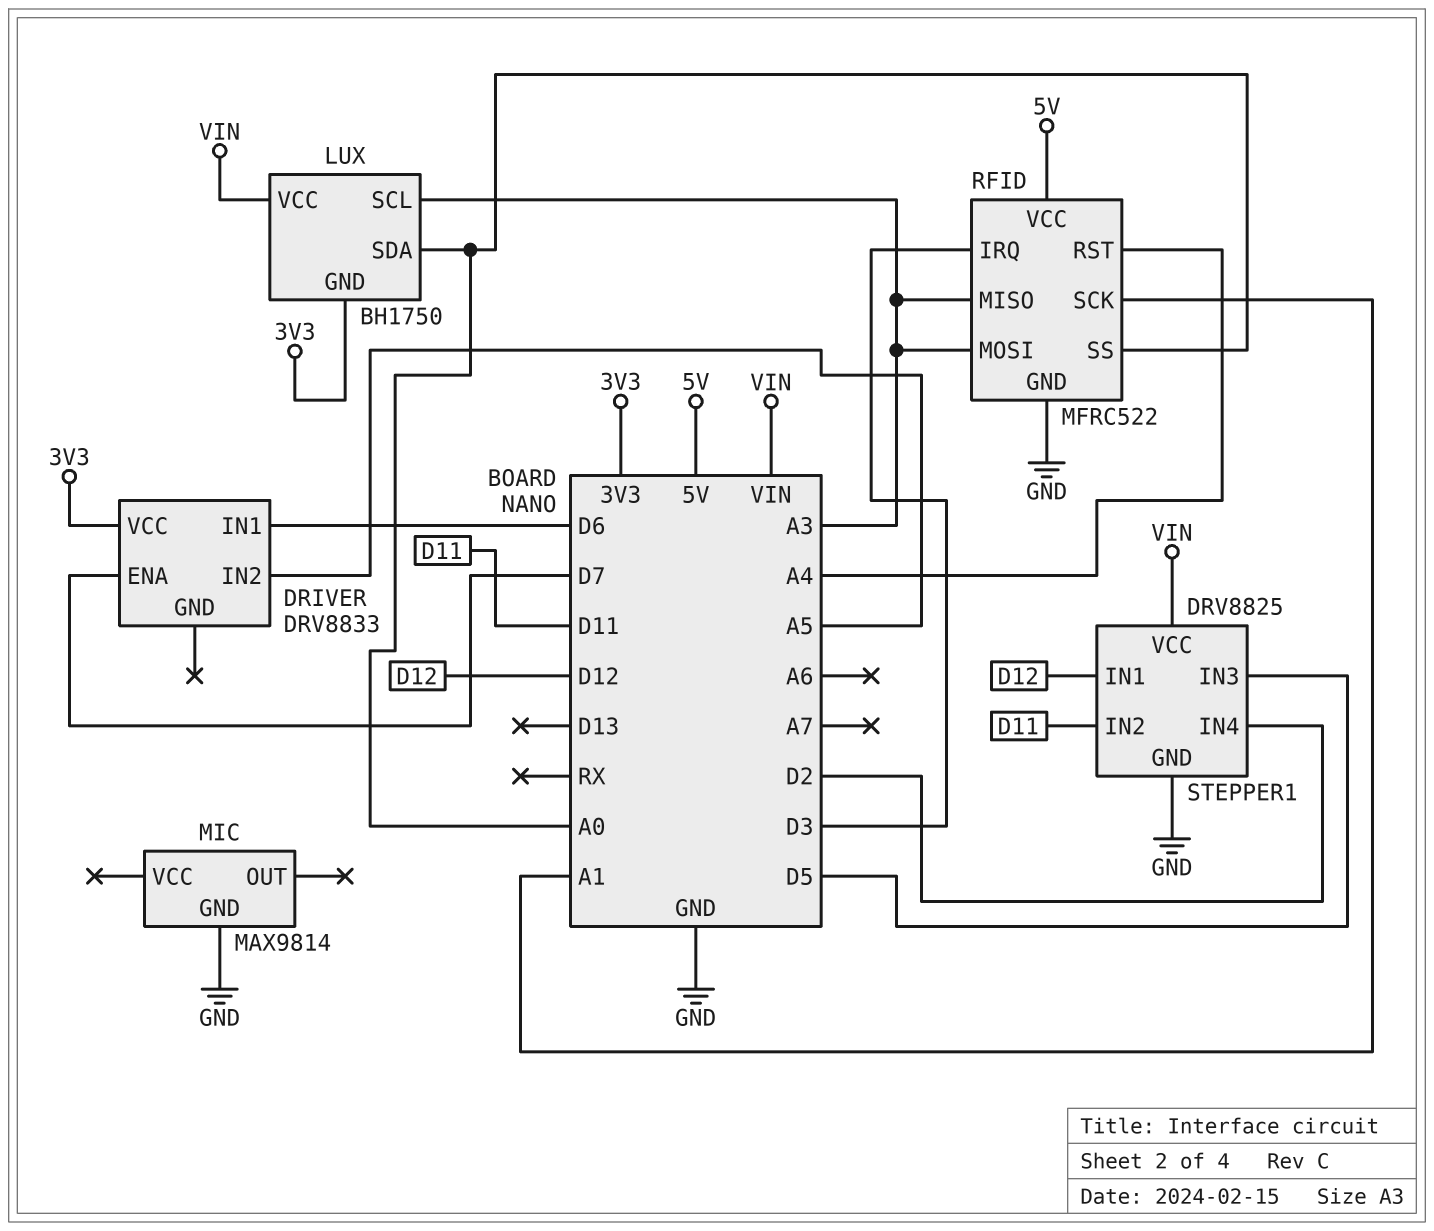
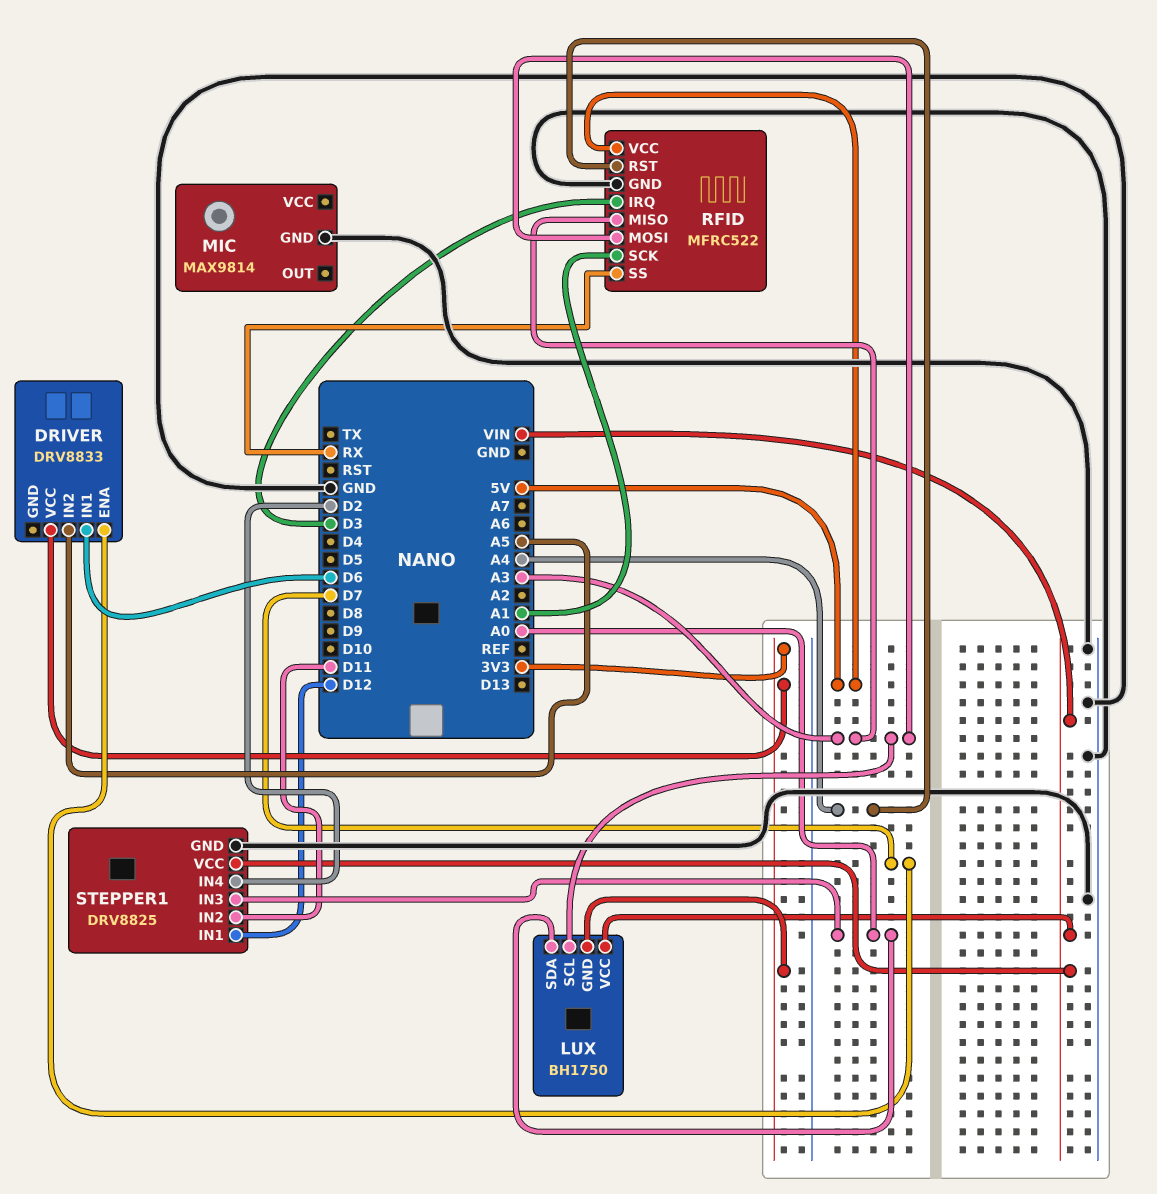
RFID pin SS: A0 -> RX
STEPPER1 pin IN3: D5 -> A0

